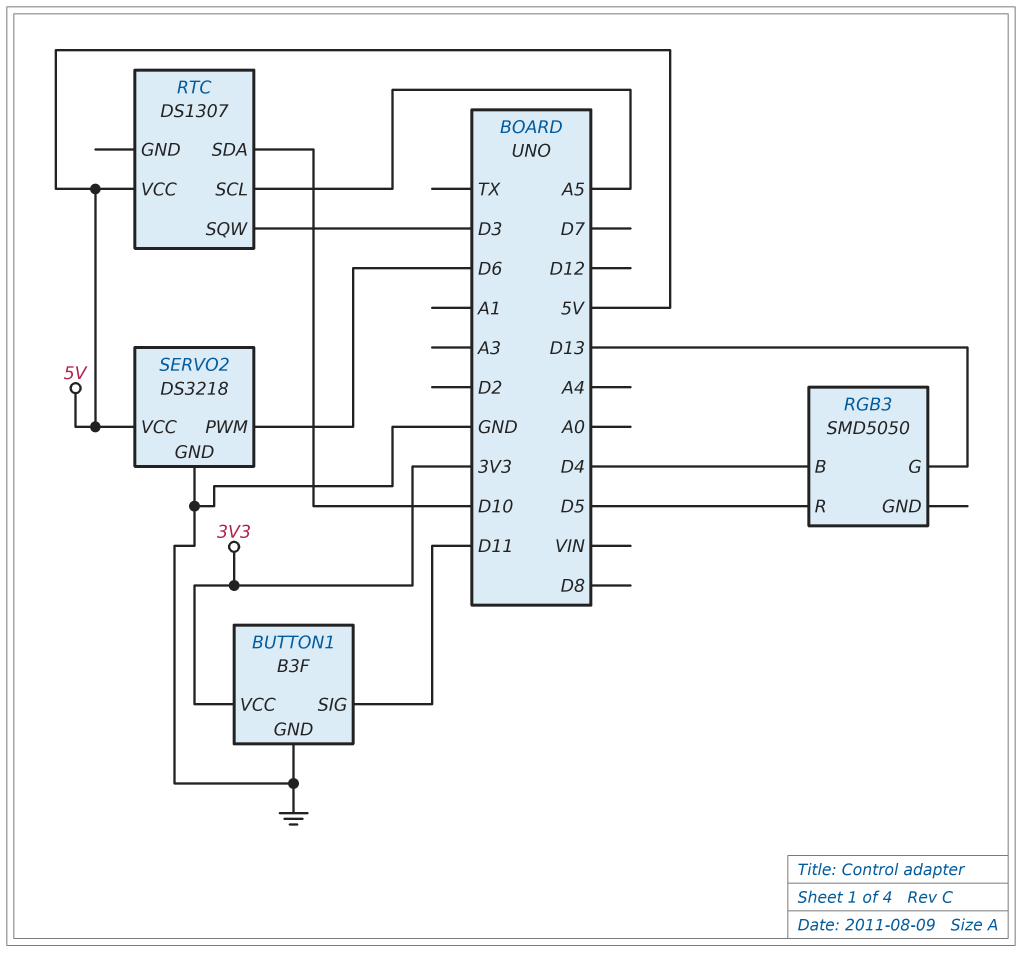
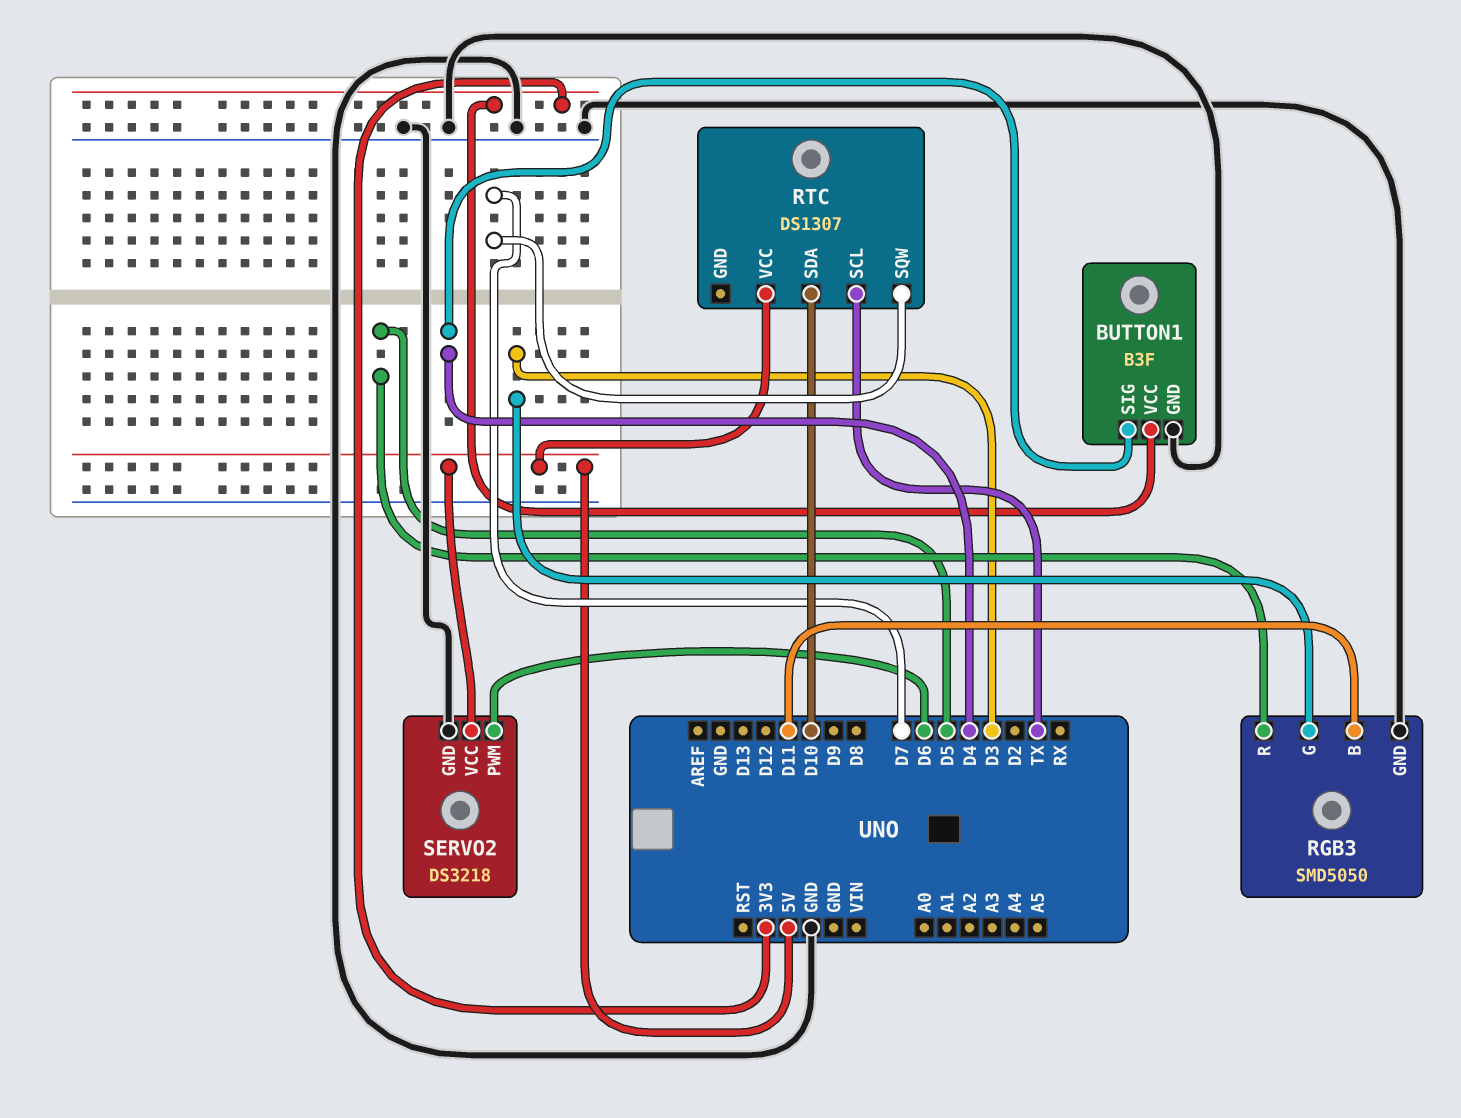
BUTTON1 pin SIG: D11 -> D4
RGB3 pin B: D4 -> D11
RGB3 pin G: D13 -> D3
RGB3 pin GND: none -> GND
RTC pin SCL: A5 -> TX
RTC pin SQW: D3 -> D7

